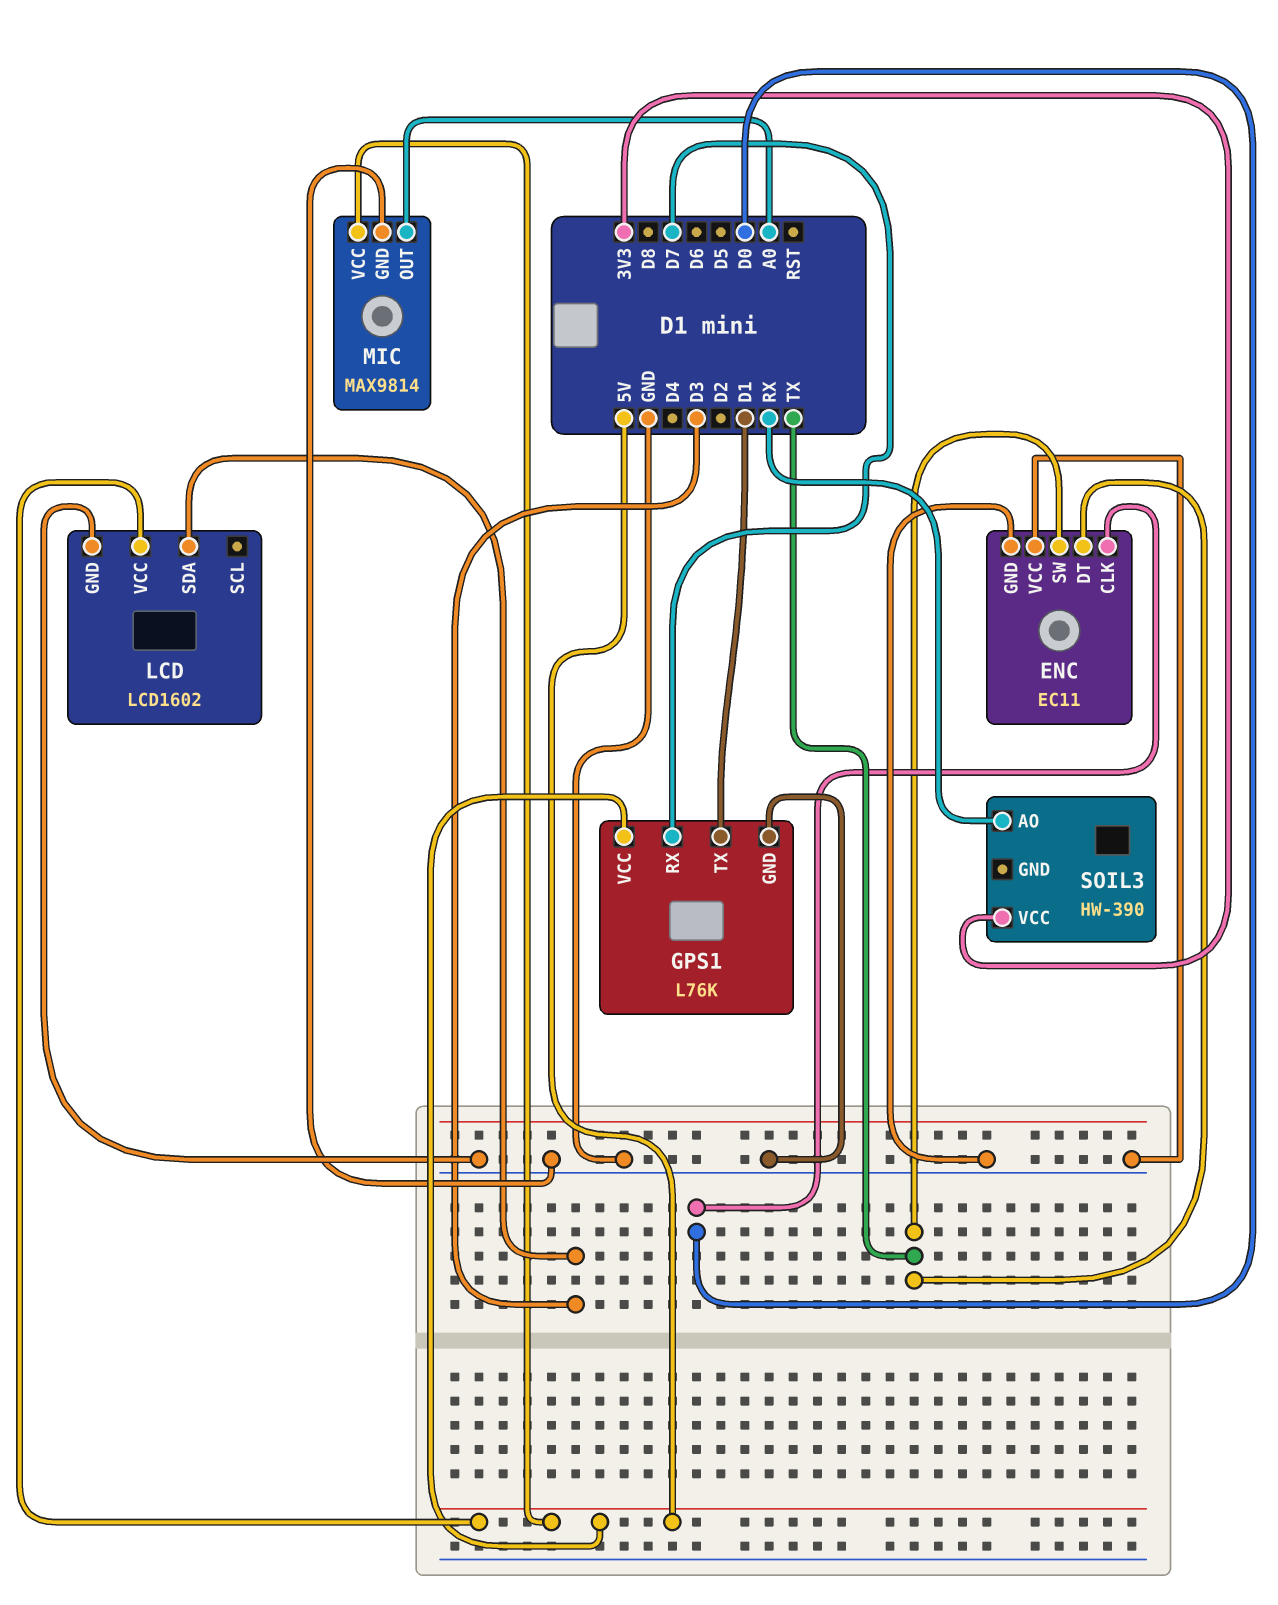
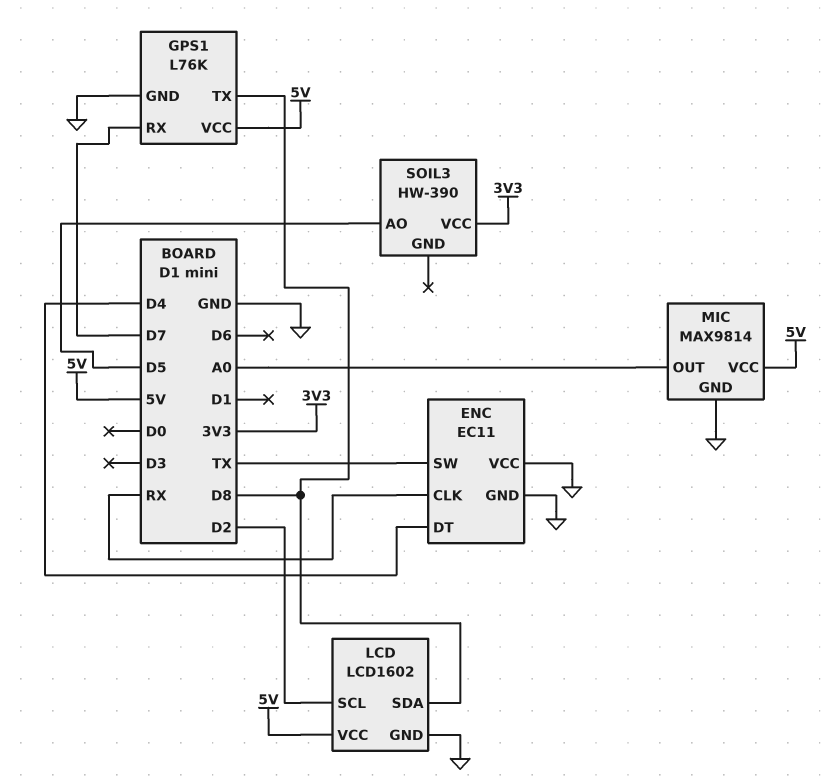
ENC pin CLK: D0 -> RX
ENC pin DT: TX -> D4
GPS1 pin TX: D1 -> D8
LCD pin SCL: none -> D2
LCD pin SDA: D3 -> D8
SOIL3 pin AO: RX -> D5

